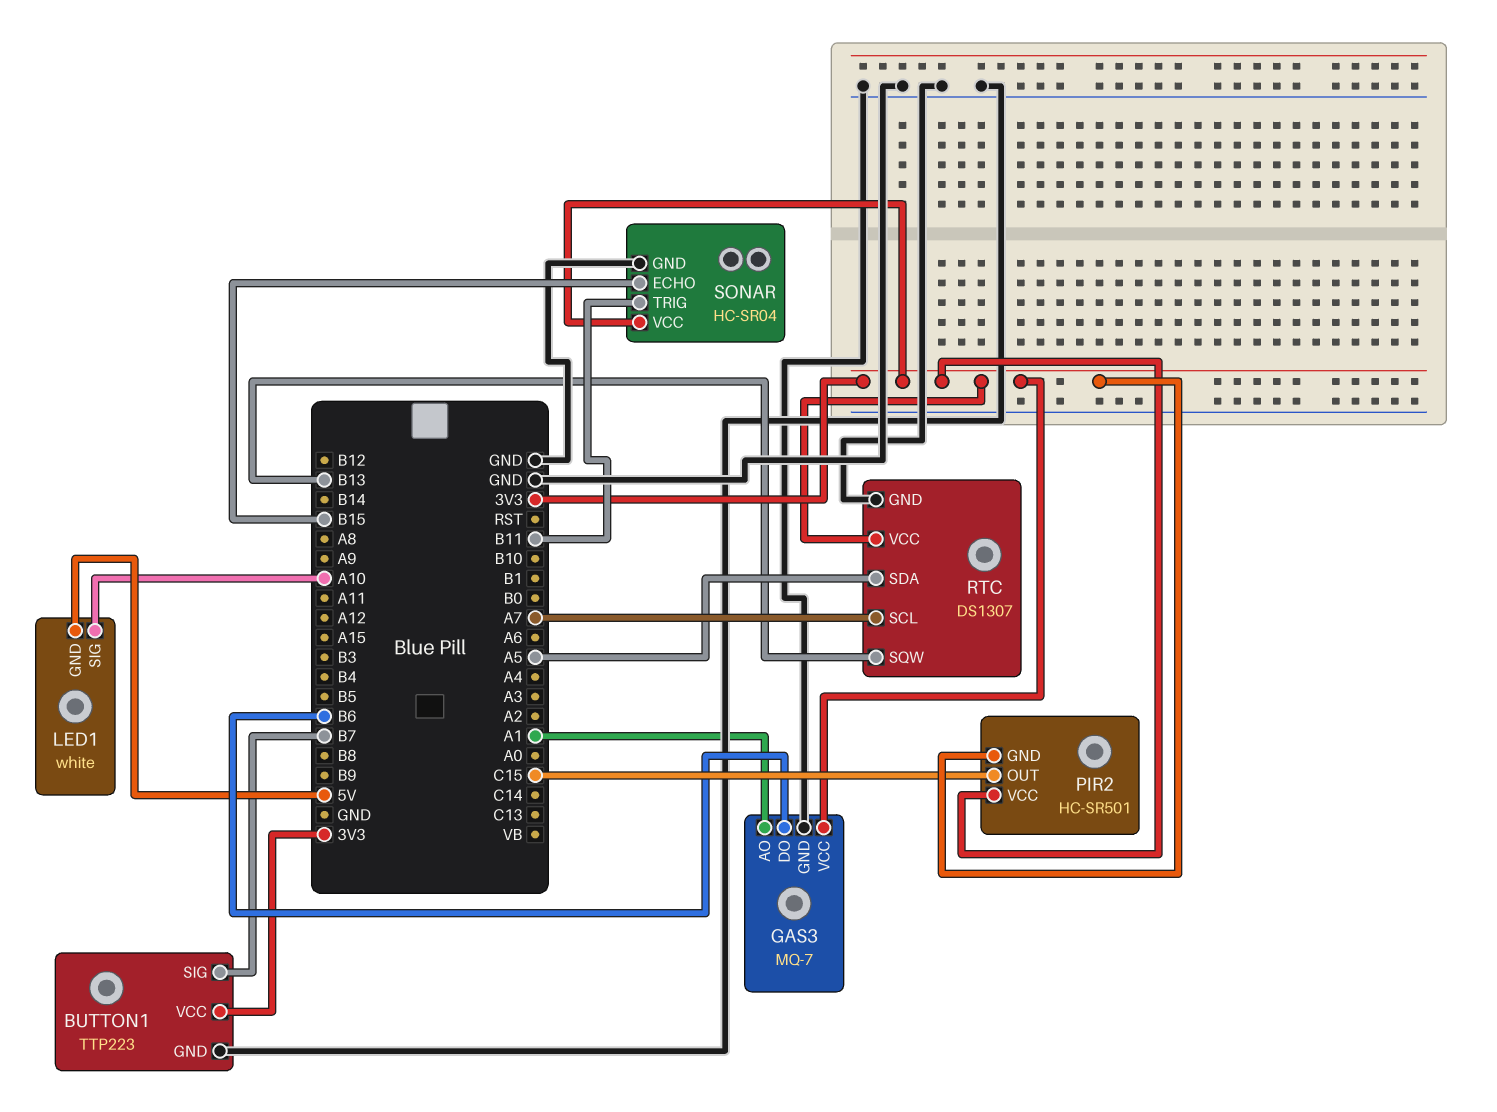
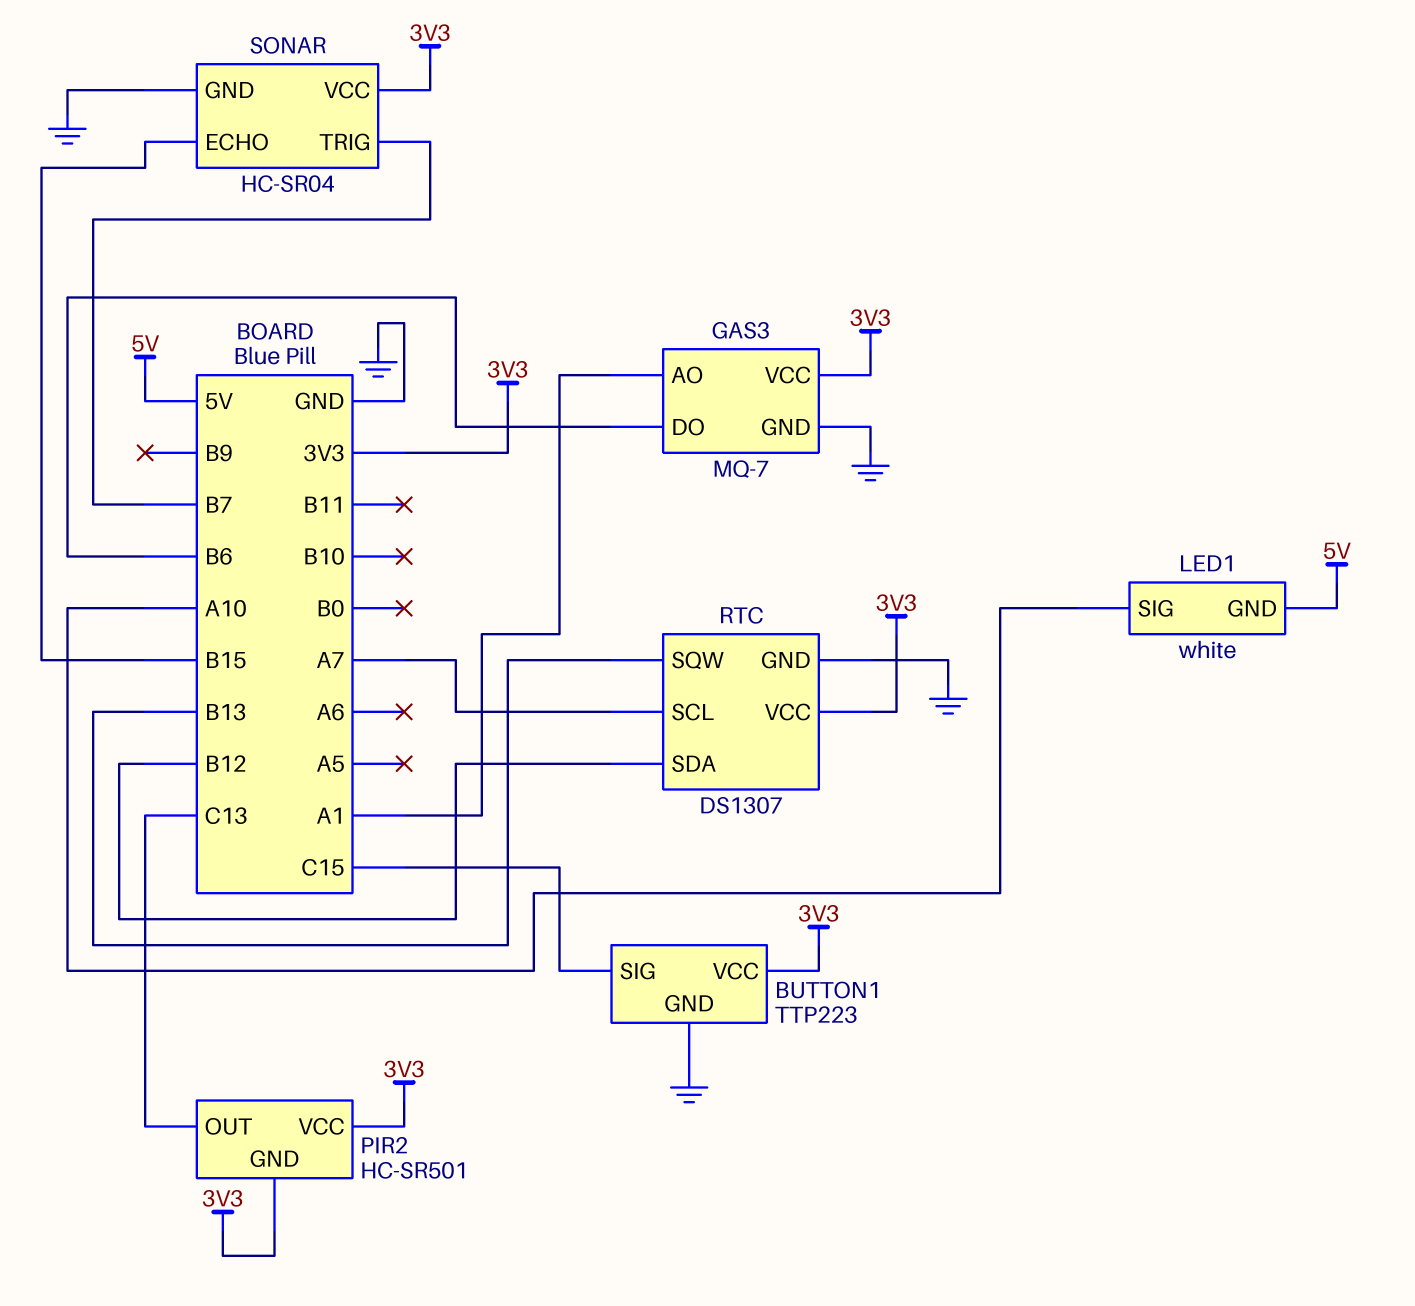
BUTTON1 pin SIG: B7 -> C15
PIR2 pin OUT: C15 -> C13
RTC pin SDA: A5 -> B12
SONAR pin TRIG: B11 -> B7

